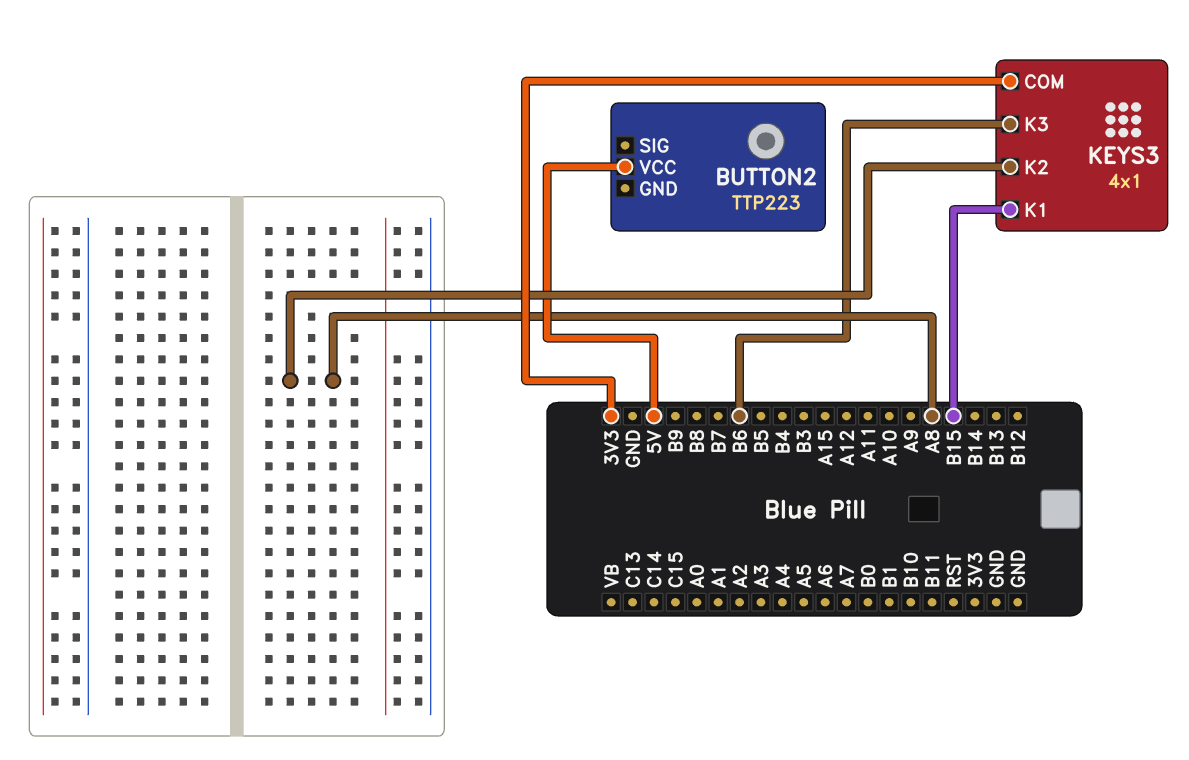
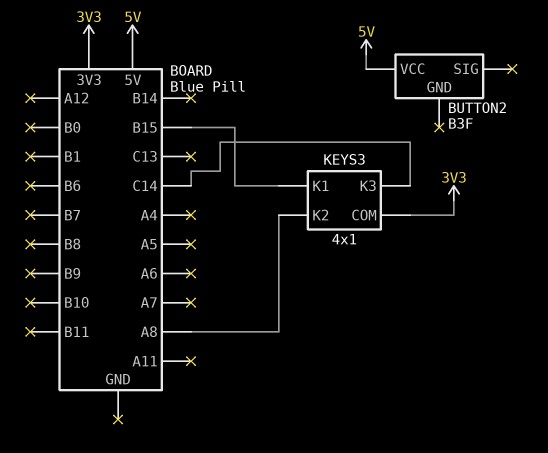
BUTTON2: TTP223 -> B3F
KEYS3 pin K3: B6 -> C14

